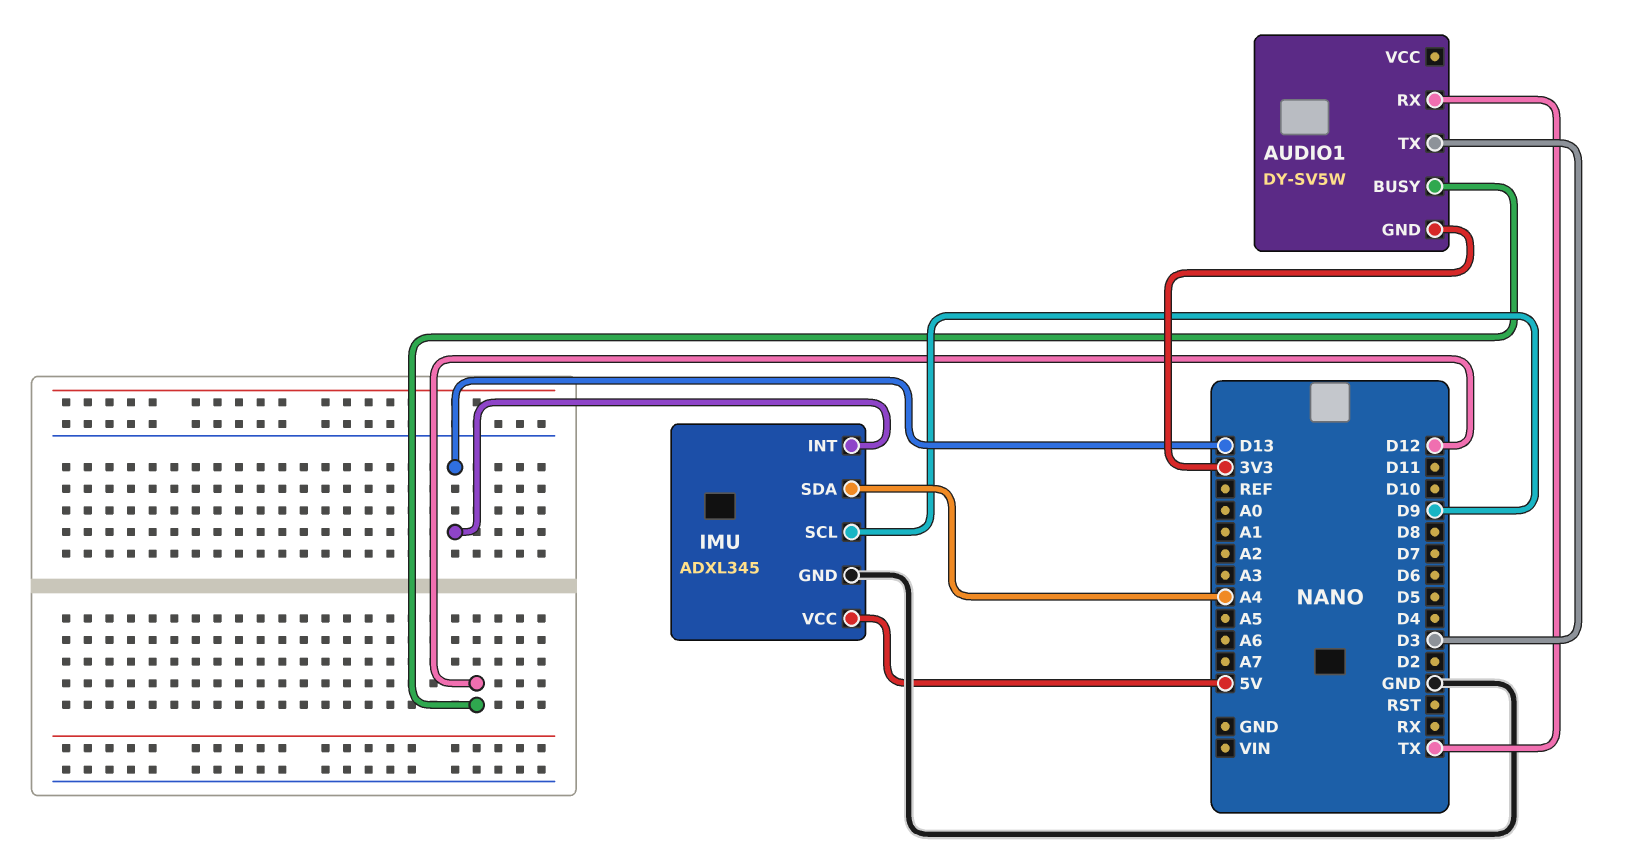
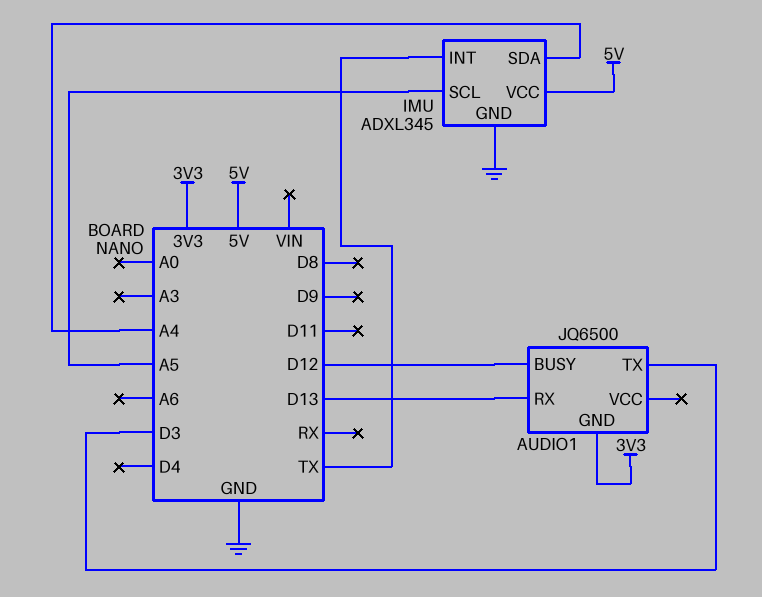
AUDIO1: DY-SV5W -> JQ6500
AUDIO1 pin RX: TX -> D13
IMU pin INT: D13 -> TX
IMU pin SCL: D9 -> A5

